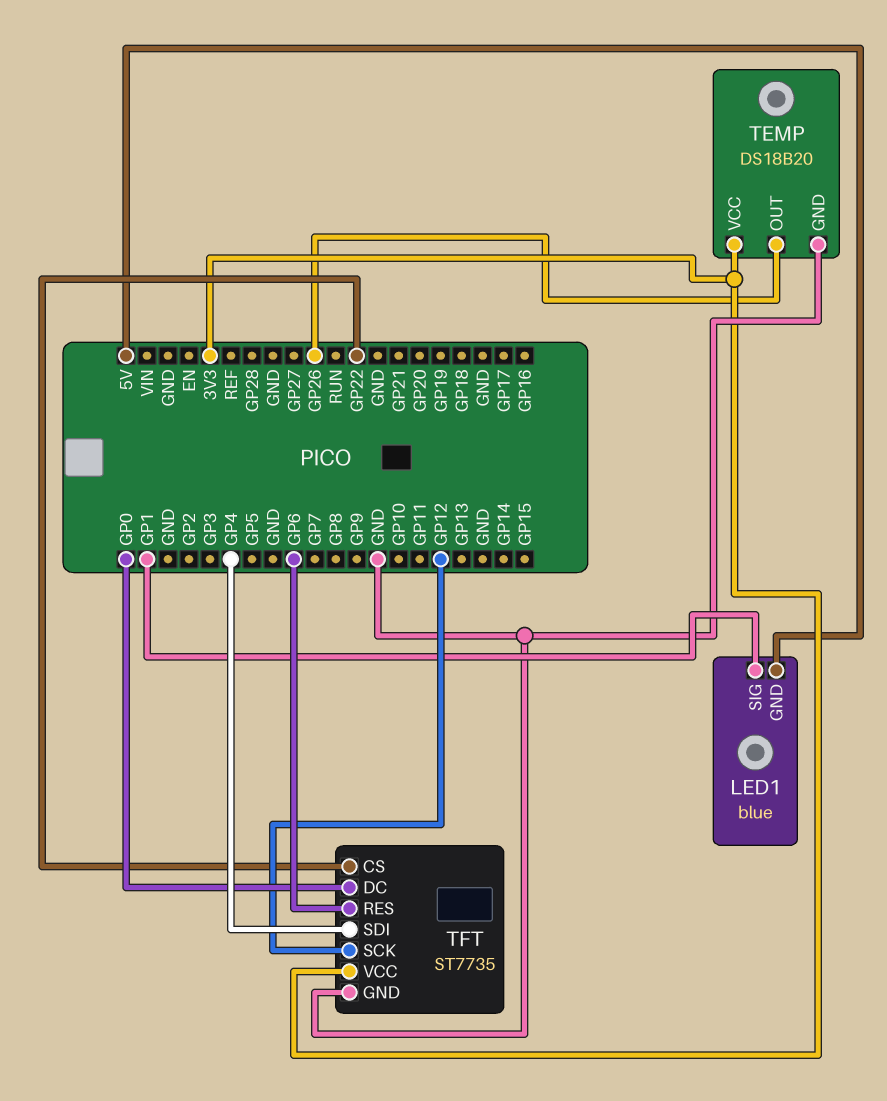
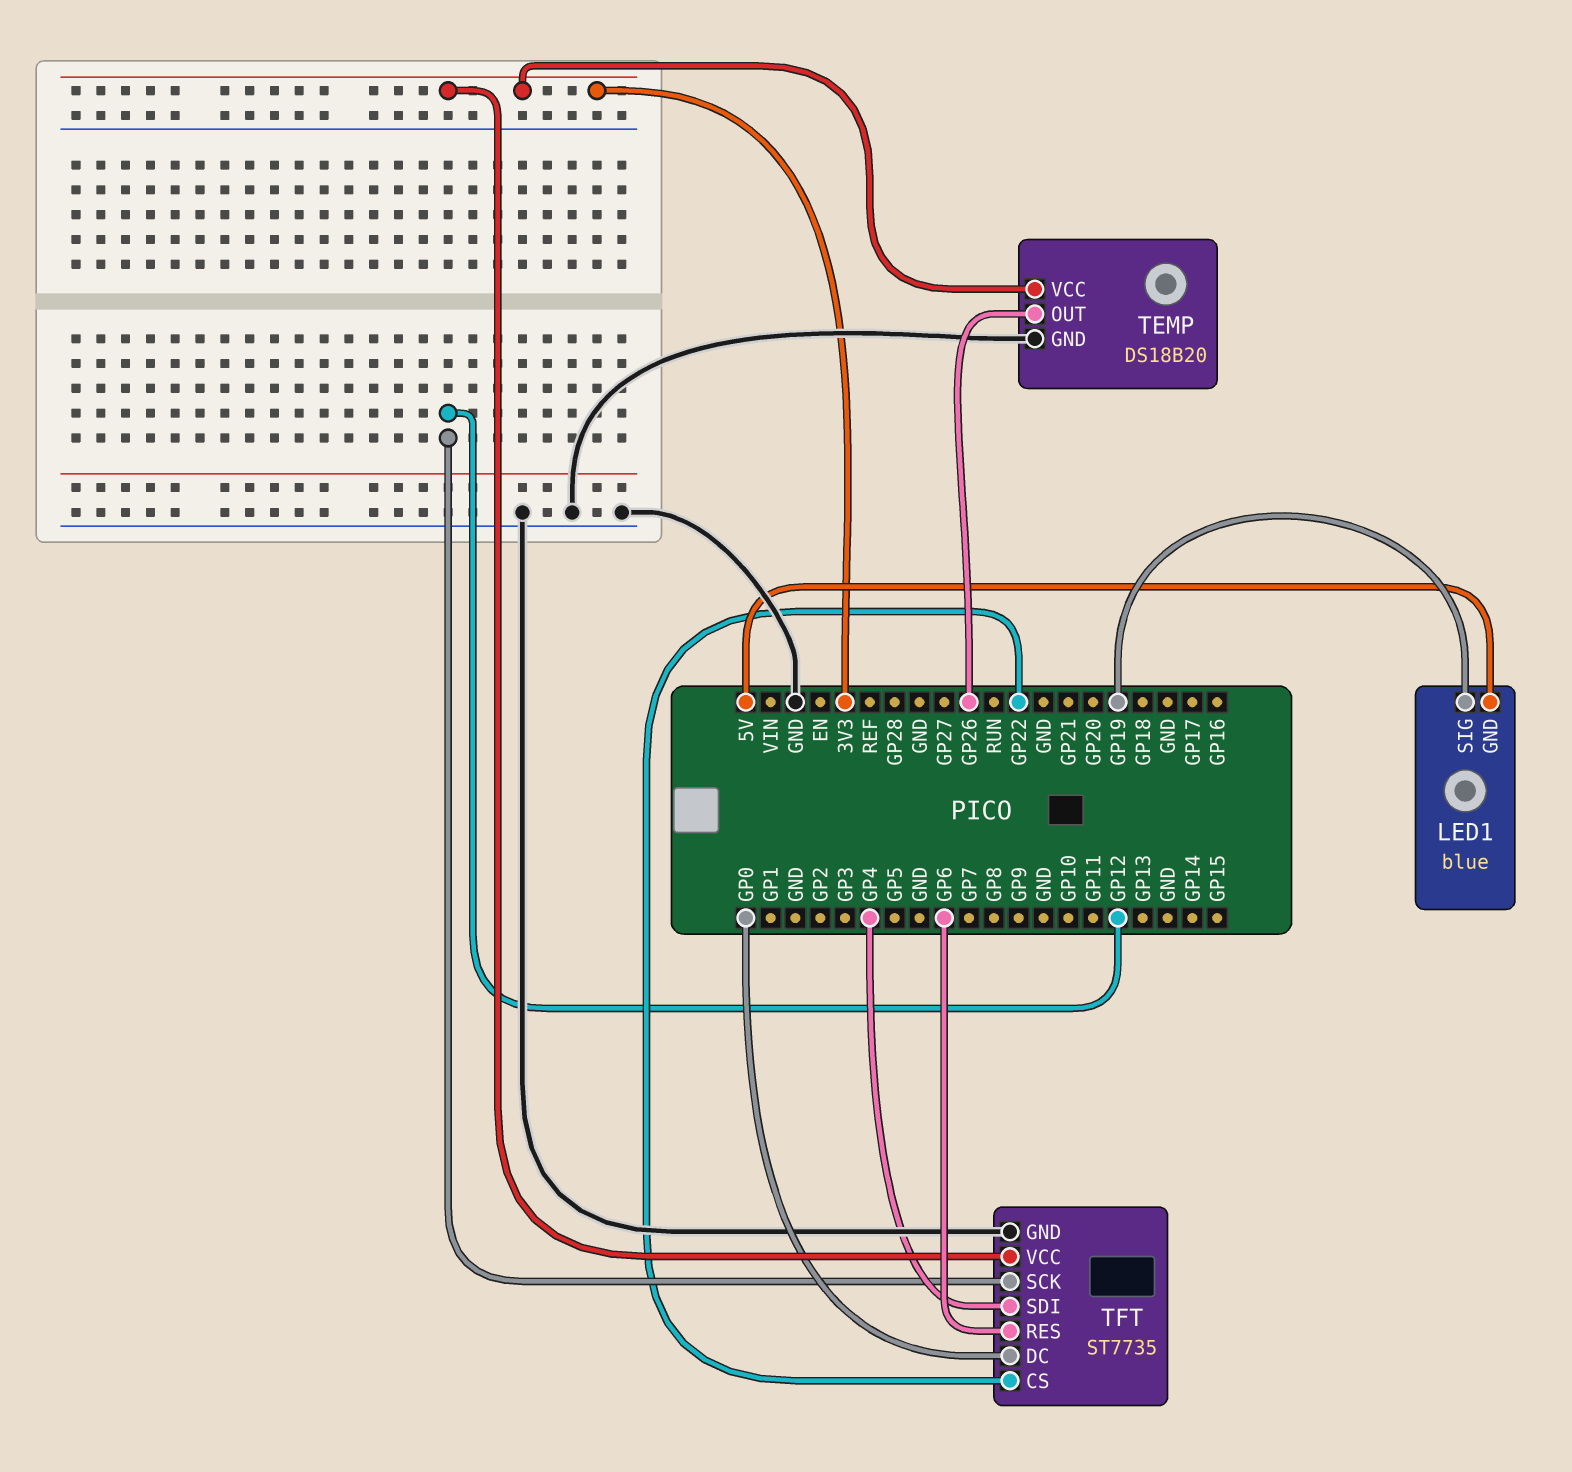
LED1 pin SIG: GP1 -> GP19

